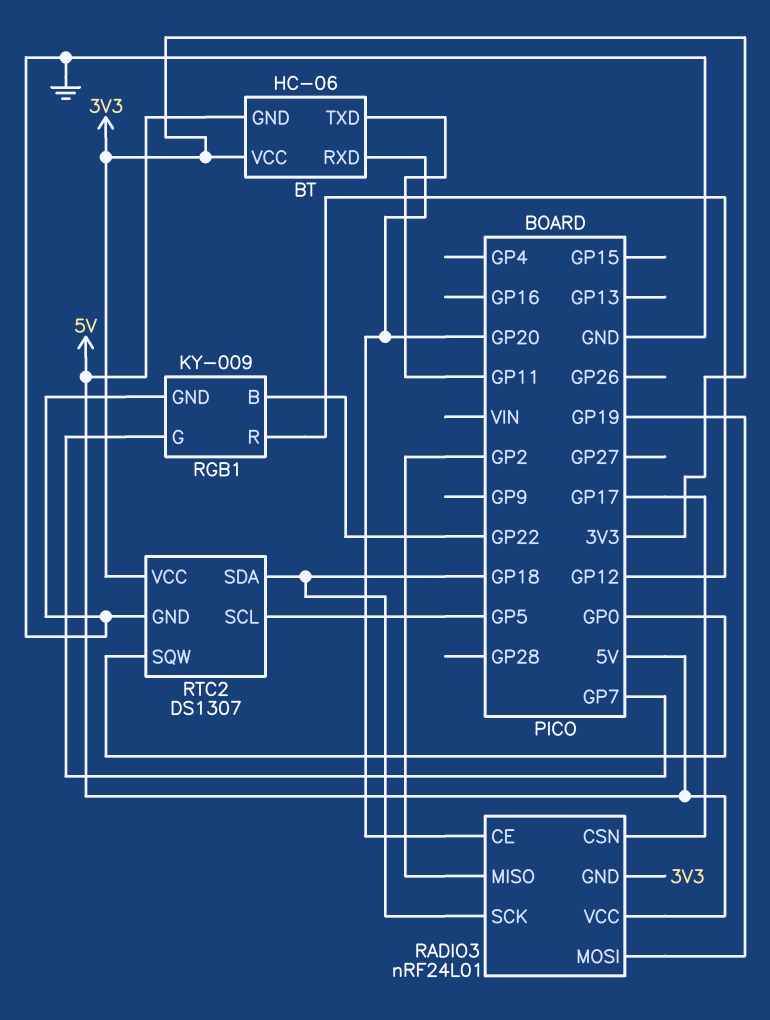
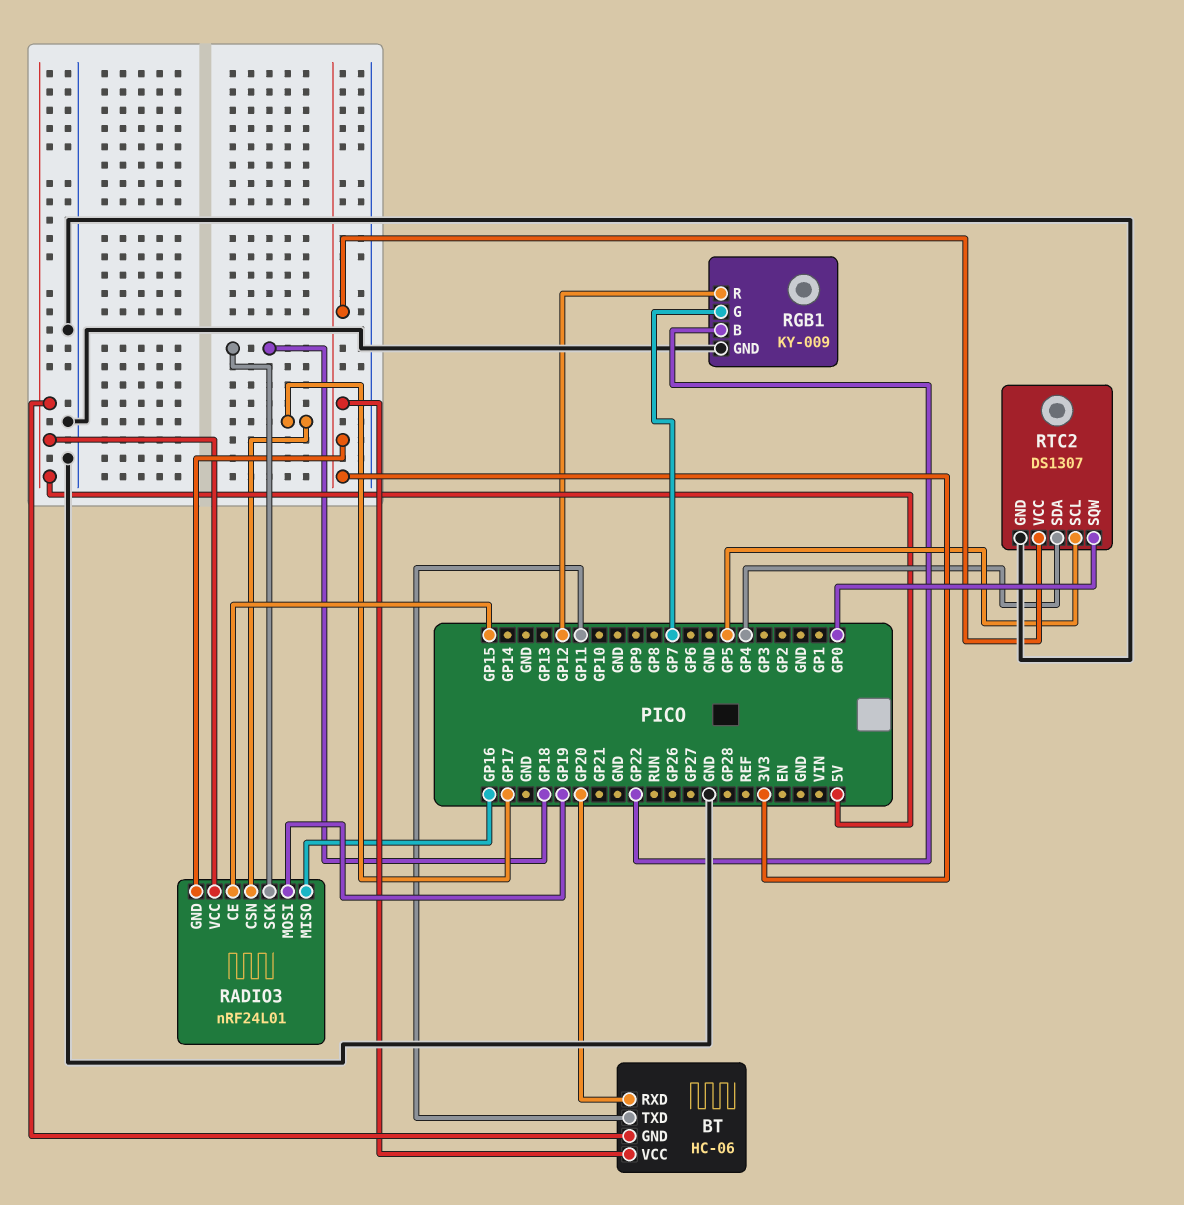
RADIO3 pin CE: GP20 -> GP15
RADIO3 pin MISO: GP2 -> GP16
RTC2 pin SDA: GP18 -> GP4

